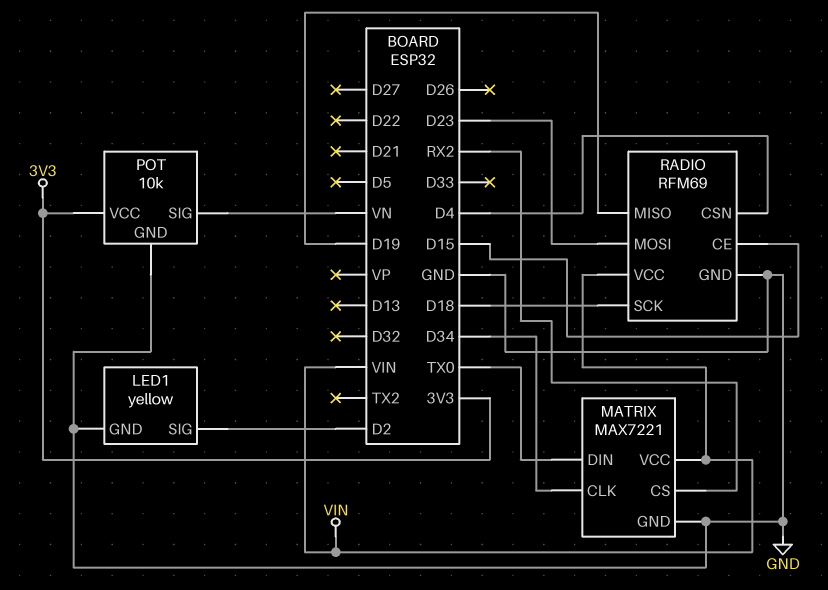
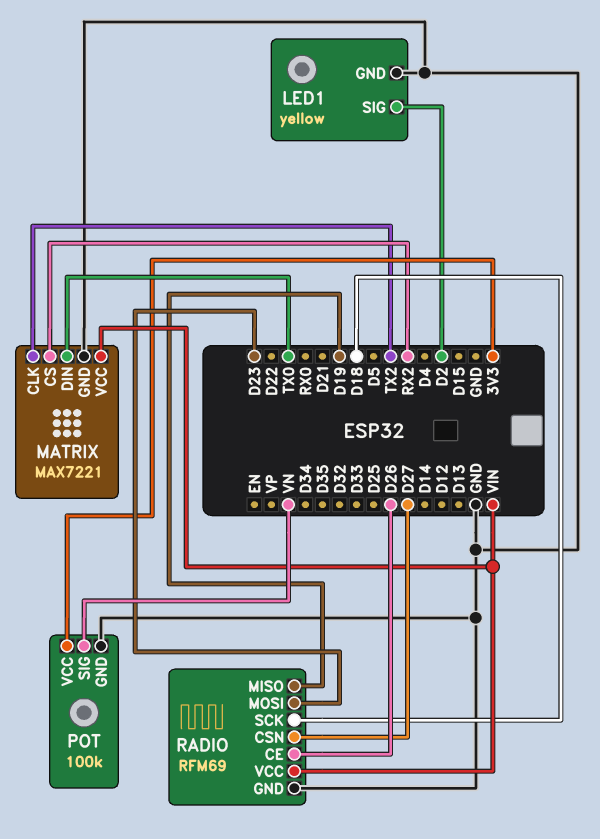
MATRIX pin CLK: D34 -> TX2
POT: 10k -> 100k
RADIO pin CE: D15 -> D26
RADIO pin CSN: D4 -> D27

